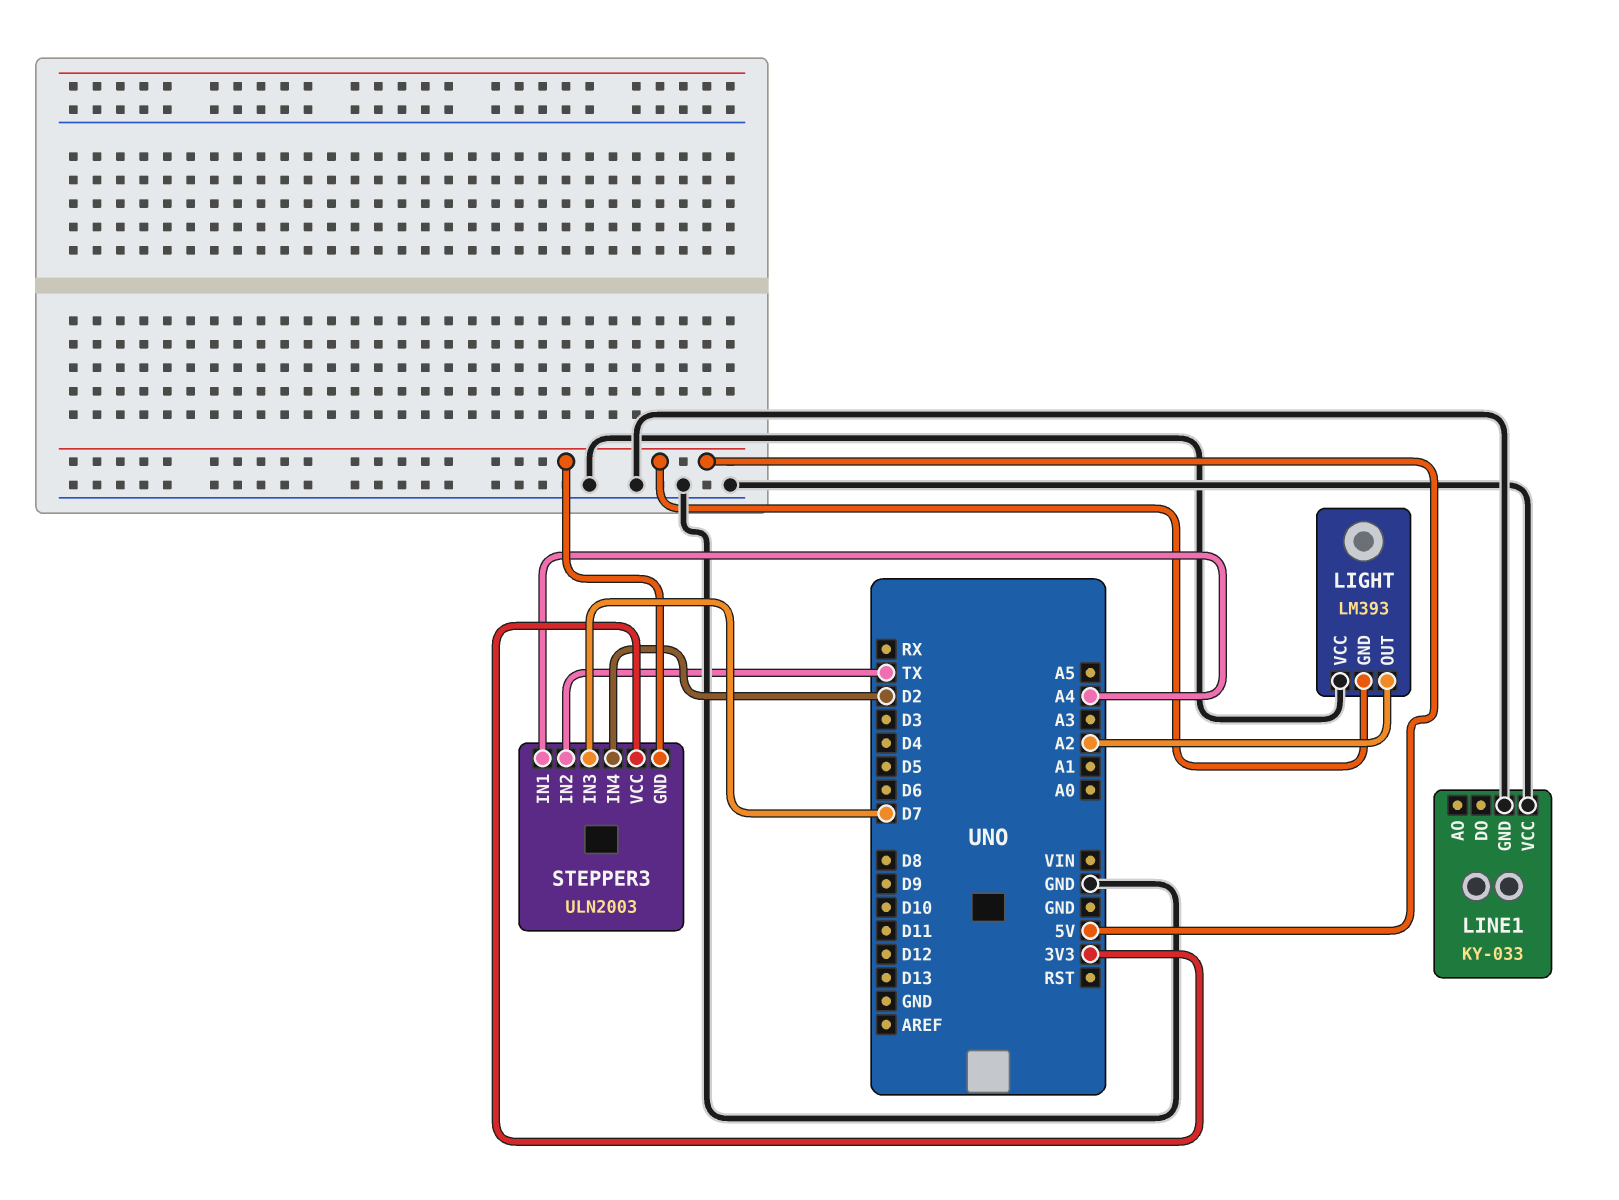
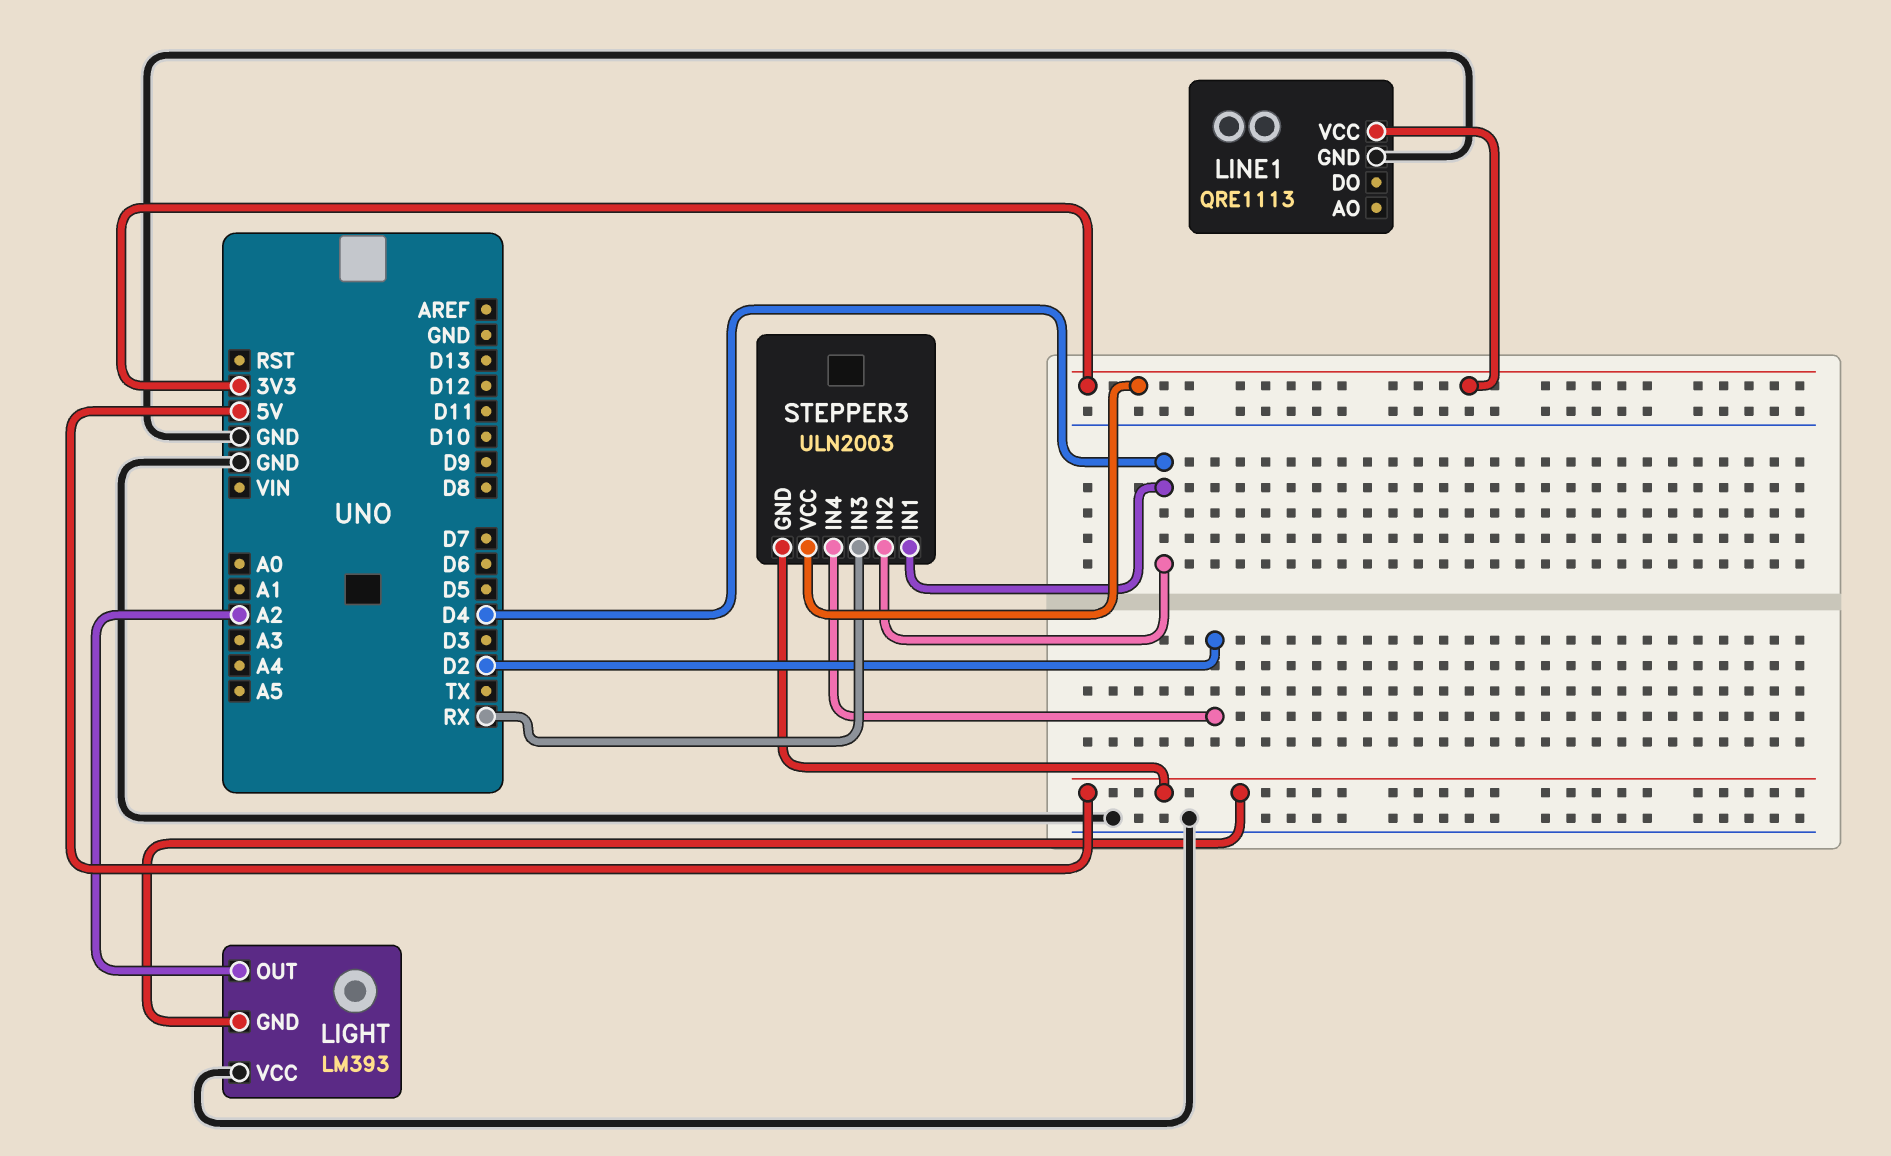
LINE1: KY-033 -> QRE1113
LINE1 pin VCC: GND -> 3V3
STEPPER3 pin IN1: A4 -> D4
STEPPER3 pin IN2: TX -> D4
STEPPER3 pin IN3: D7 -> RX

